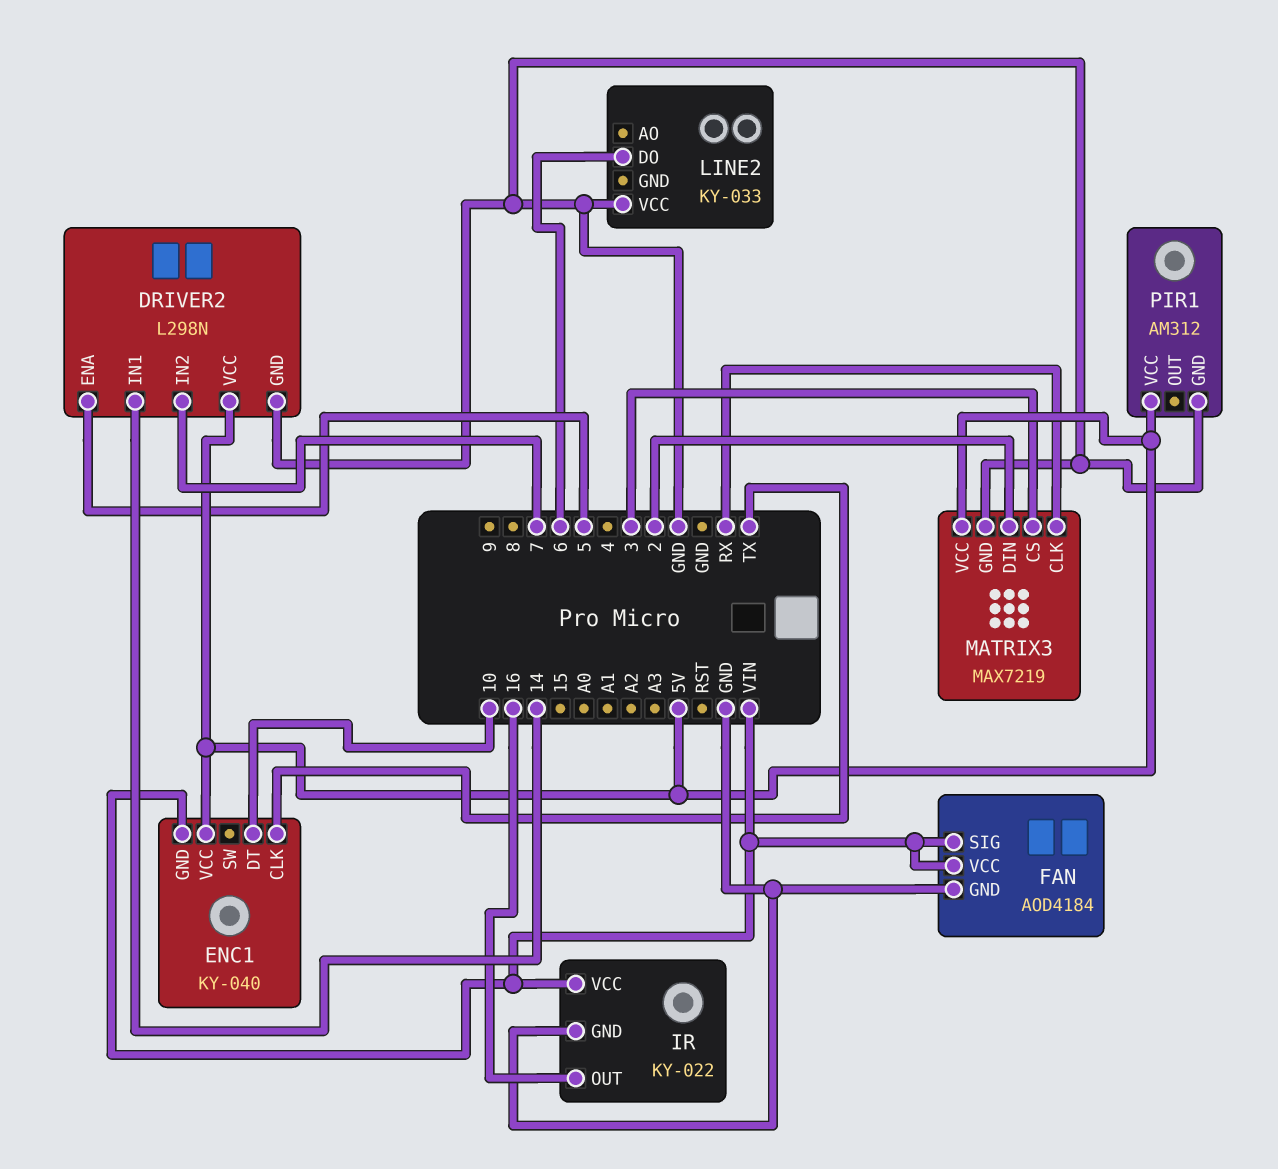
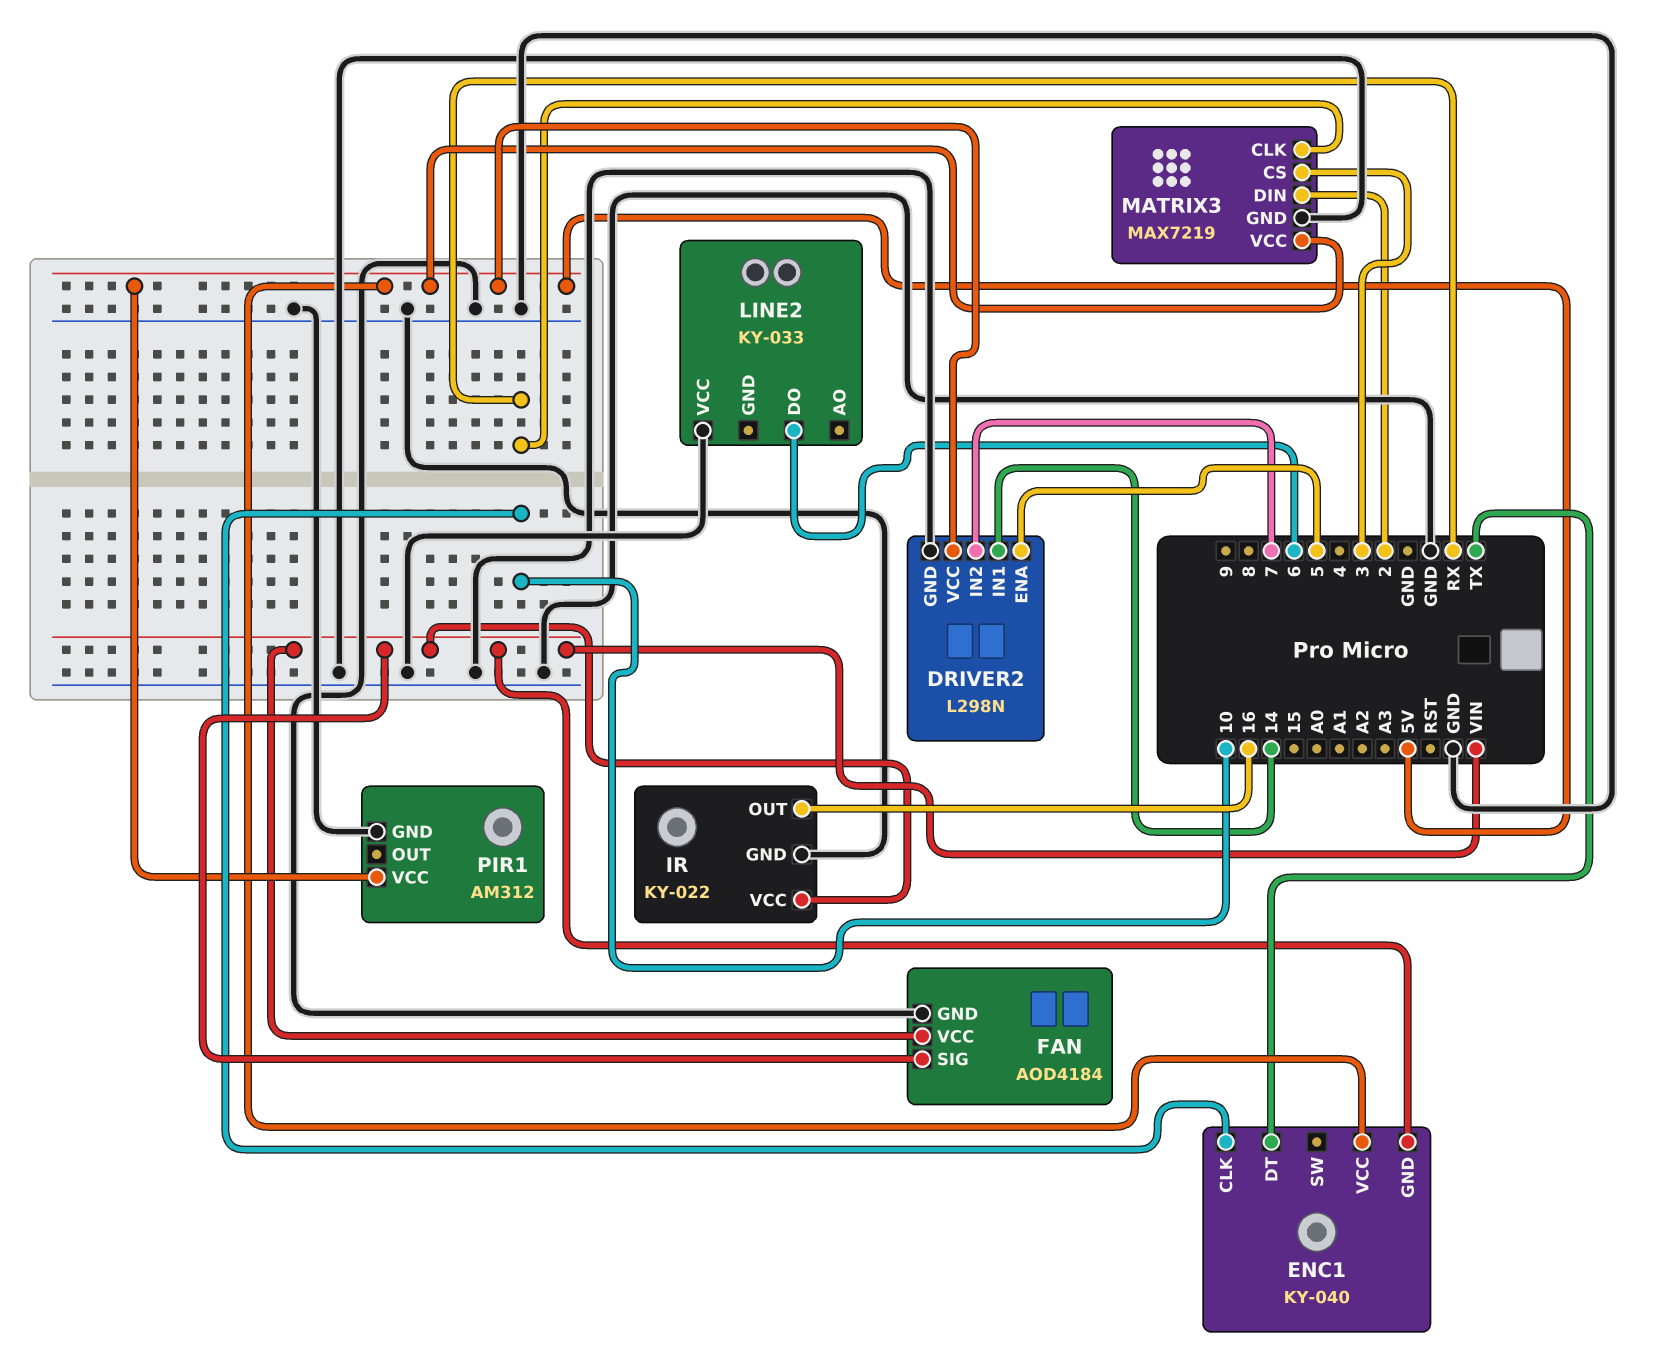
ENC1 pin CLK: TX -> 10
ENC1 pin DT: 10 -> TX

